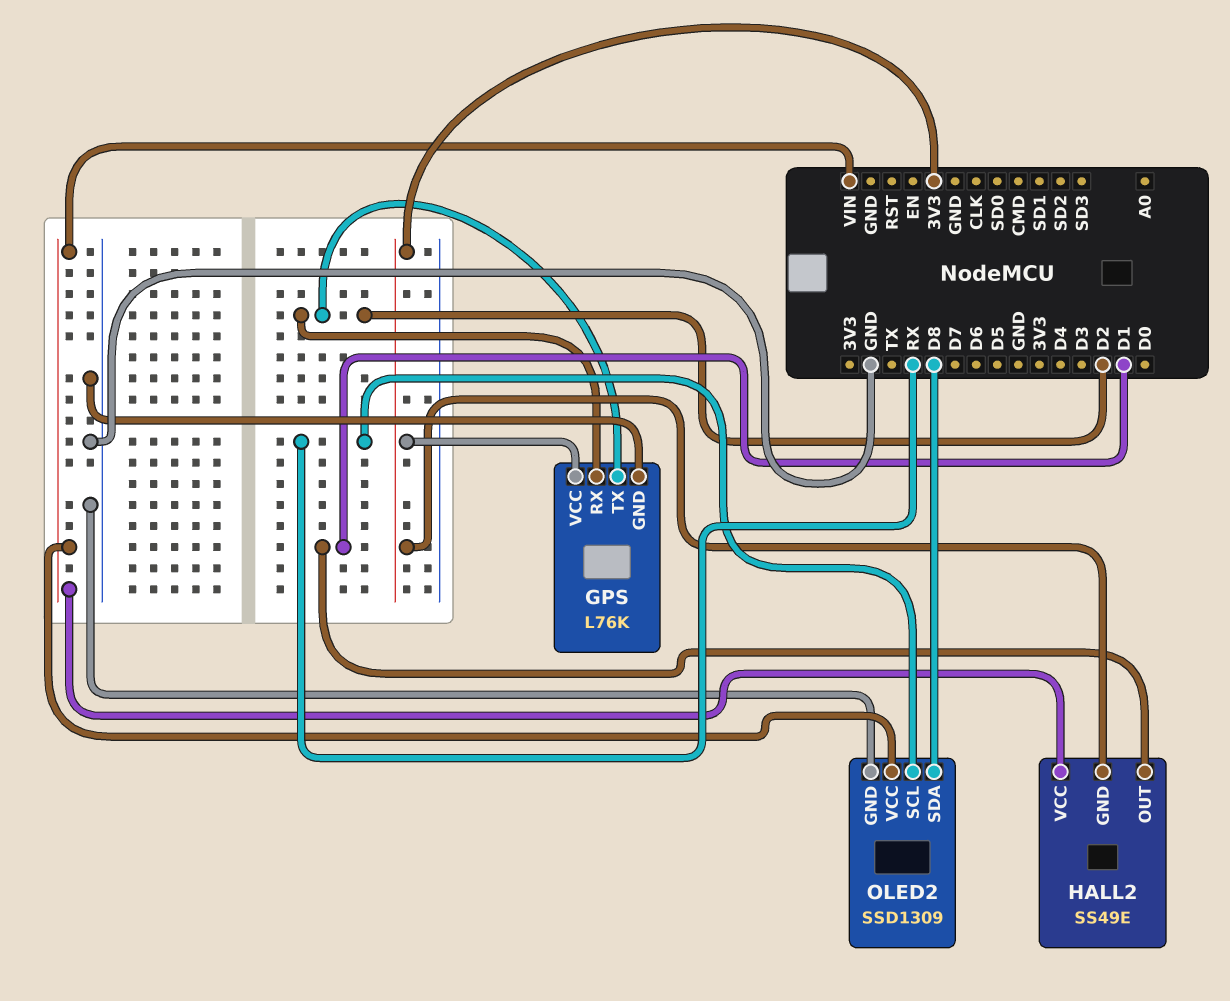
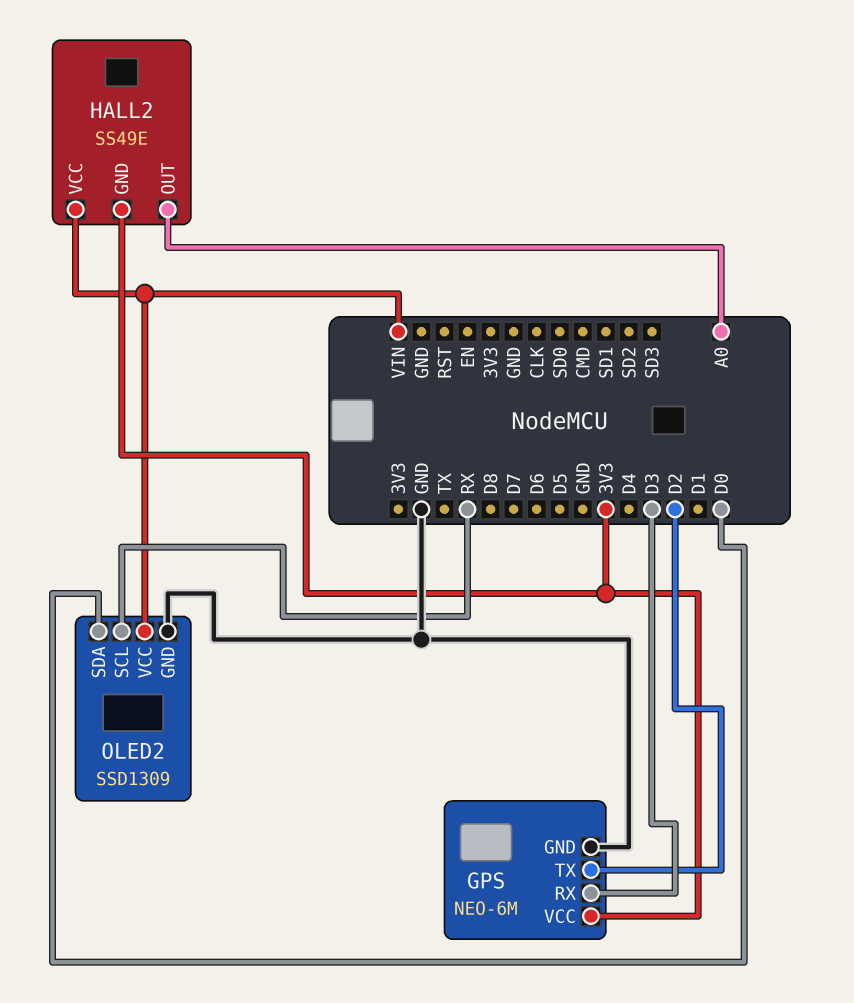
GPS: L76K -> NEO-6M
GPS pin RX: D2 -> D3
HALL2 pin OUT: D1 -> A0
OLED2 pin SDA: D8 -> D0

